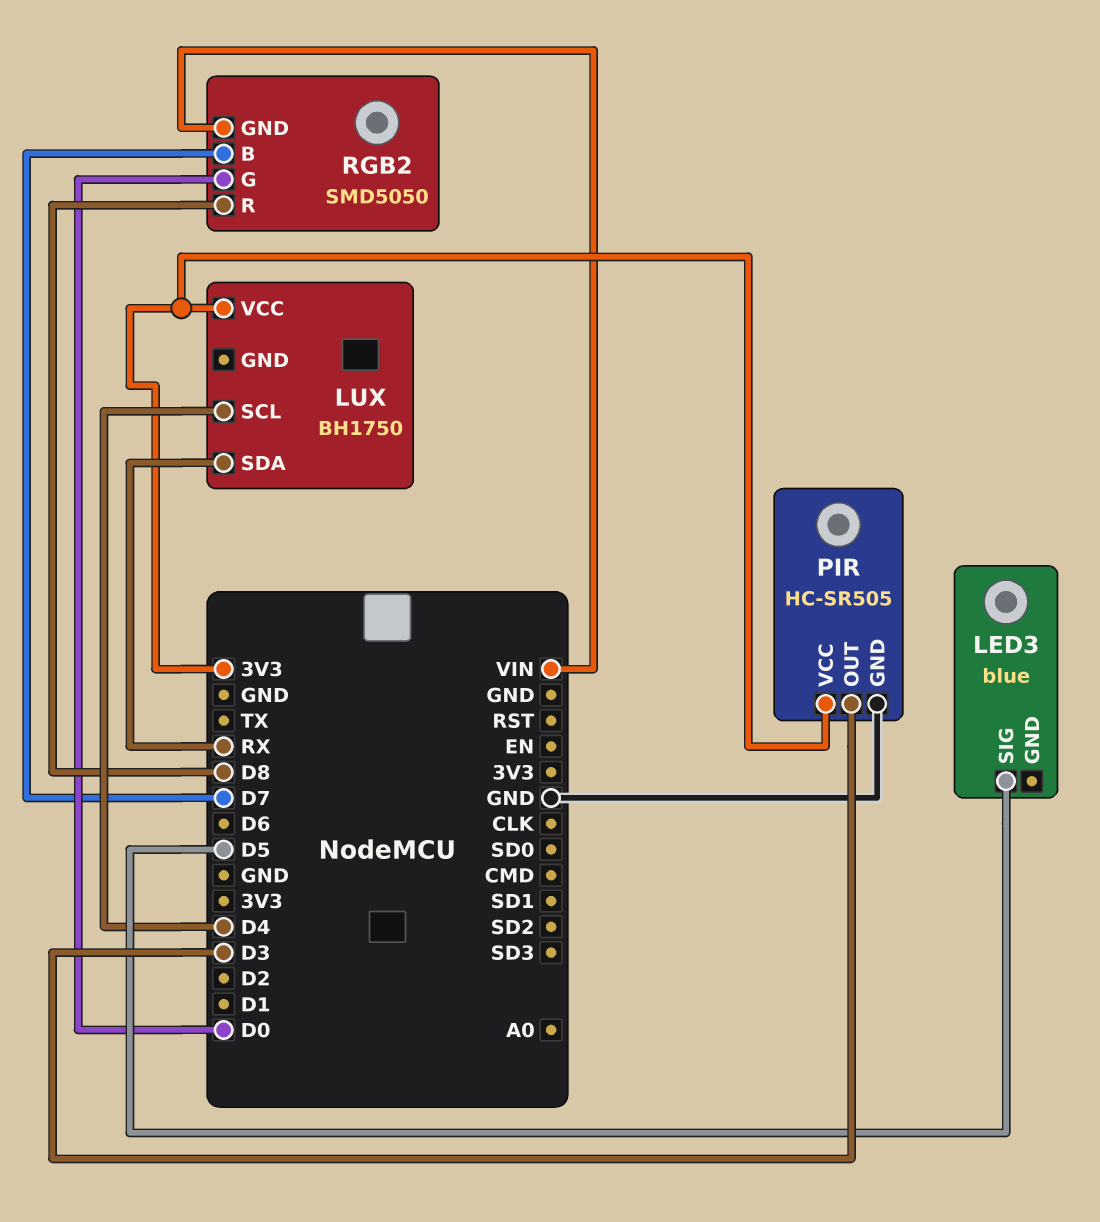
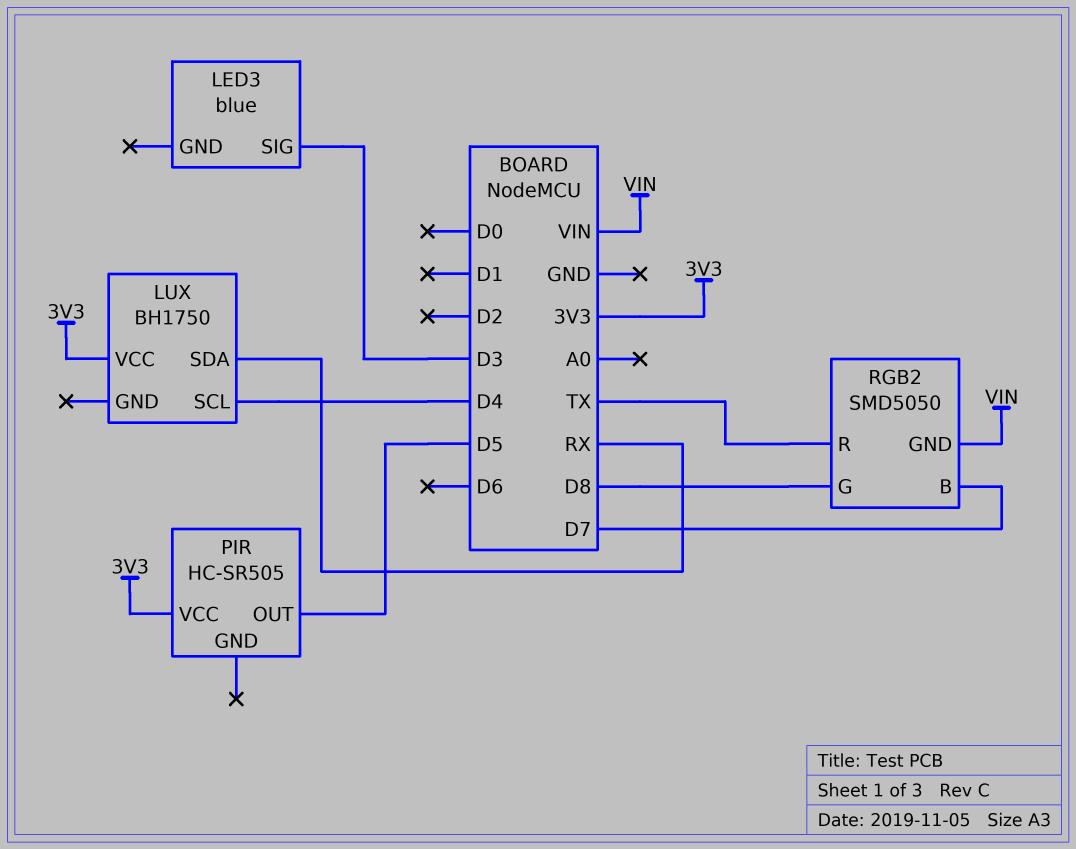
LED3 pin SIG: D5 -> D3
PIR pin GND: GND -> none
PIR pin OUT: D3 -> D5
RGB2 pin G: D0 -> D8
RGB2 pin R: D8 -> TX

